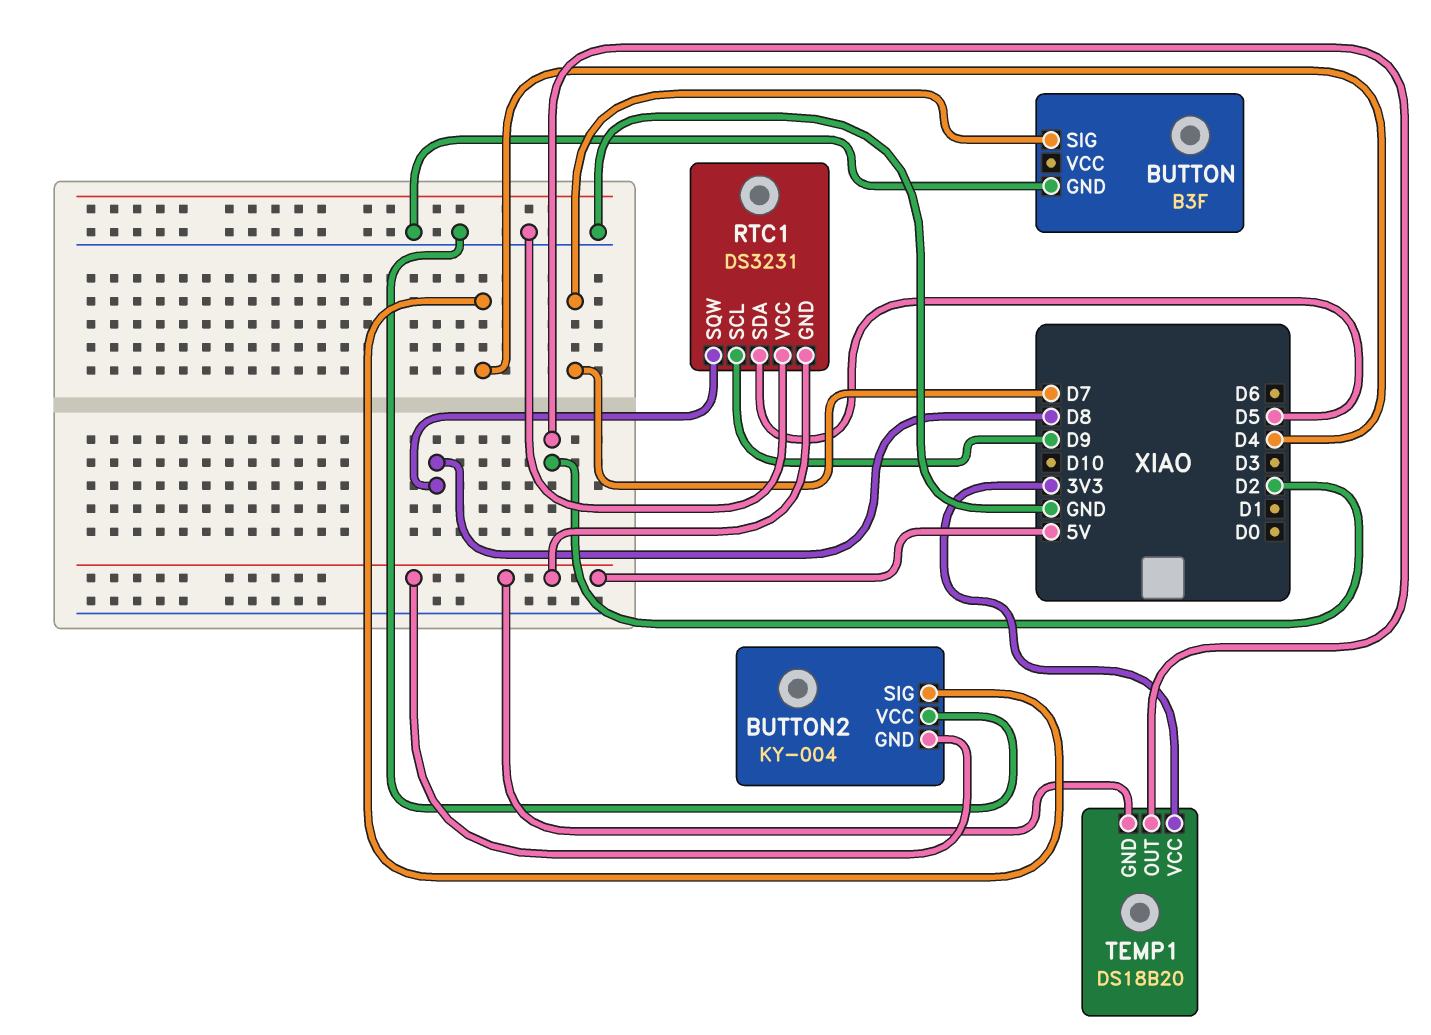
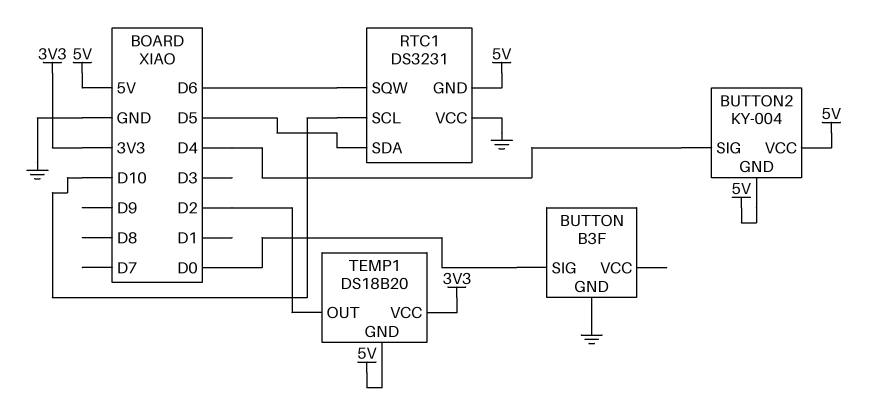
BUTTON pin SIG: D7 -> D0
BUTTON2 pin VCC: GND -> 5V
RTC1 pin SCL: D9 -> D10
RTC1 pin SQW: D8 -> D6

